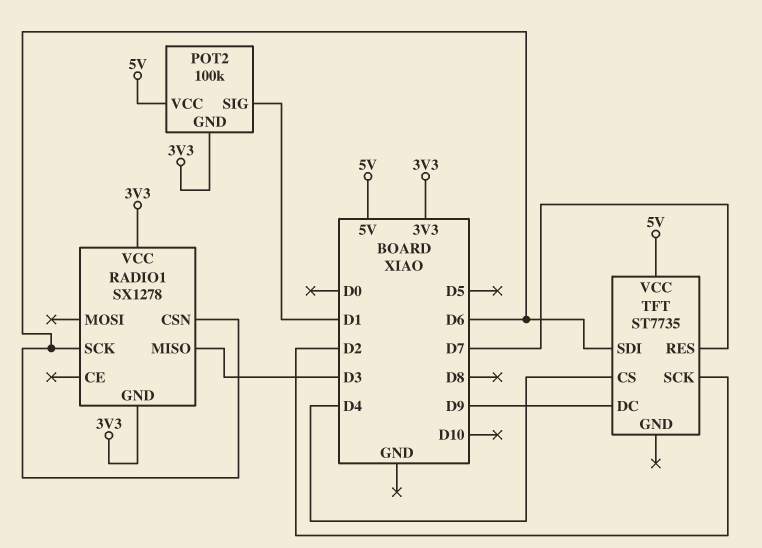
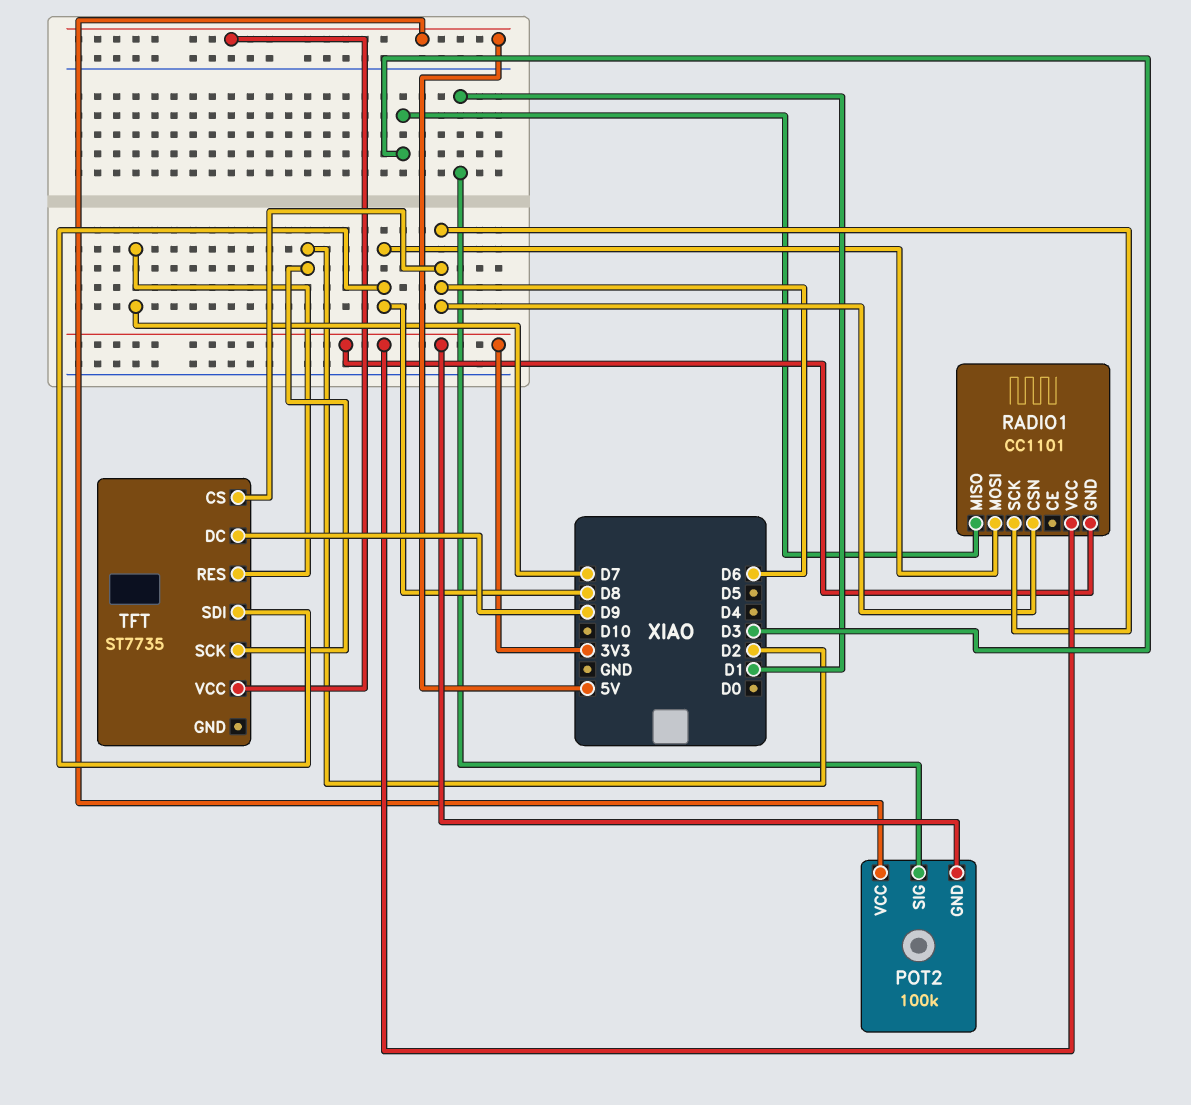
RADIO1: SX1278 -> CC1101
RADIO1 pin MOSI: none -> D8
TFT pin CS: D4 -> D6
TFT pin SDI: D6 -> D8

